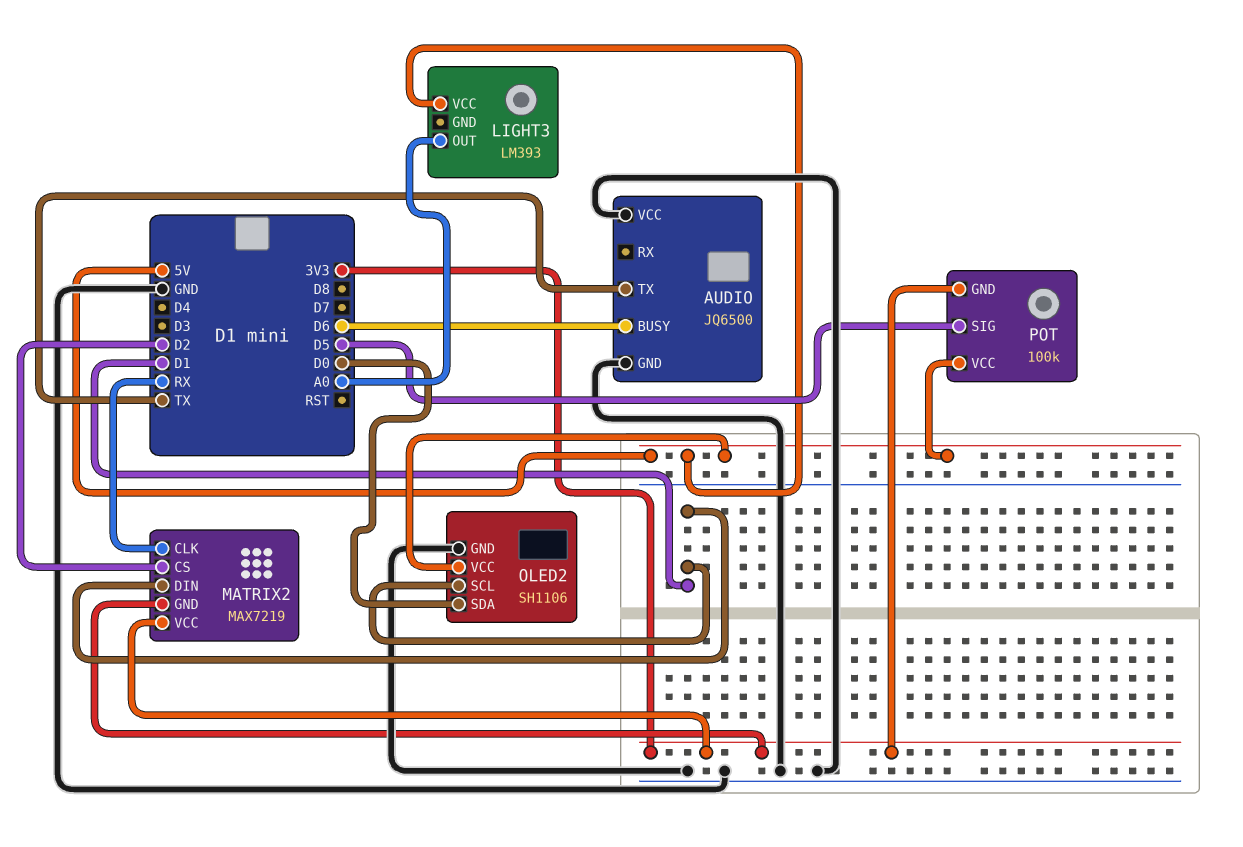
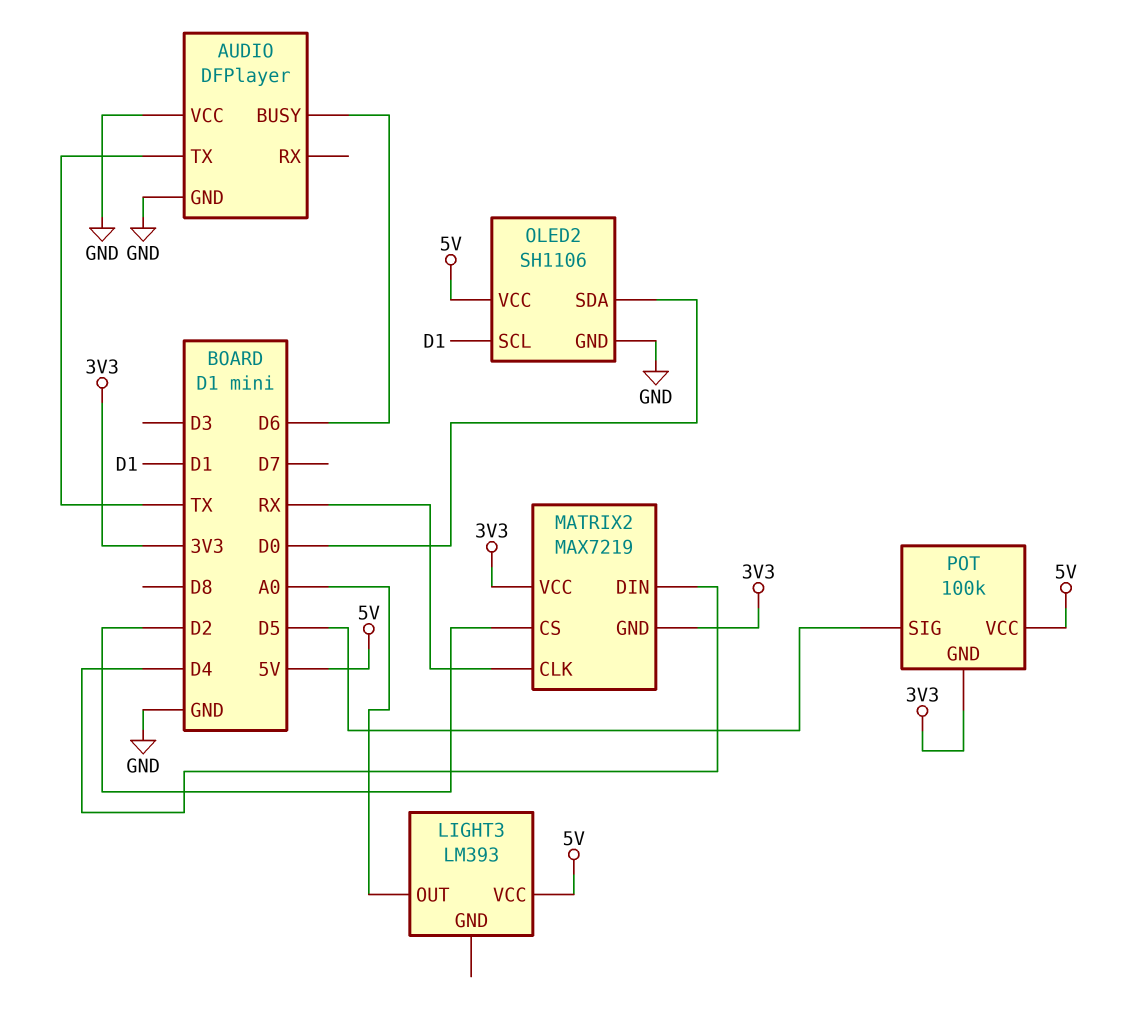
AUDIO: JQ6500 -> DFPlayer
MATRIX2 pin DIN: D1 -> D4

